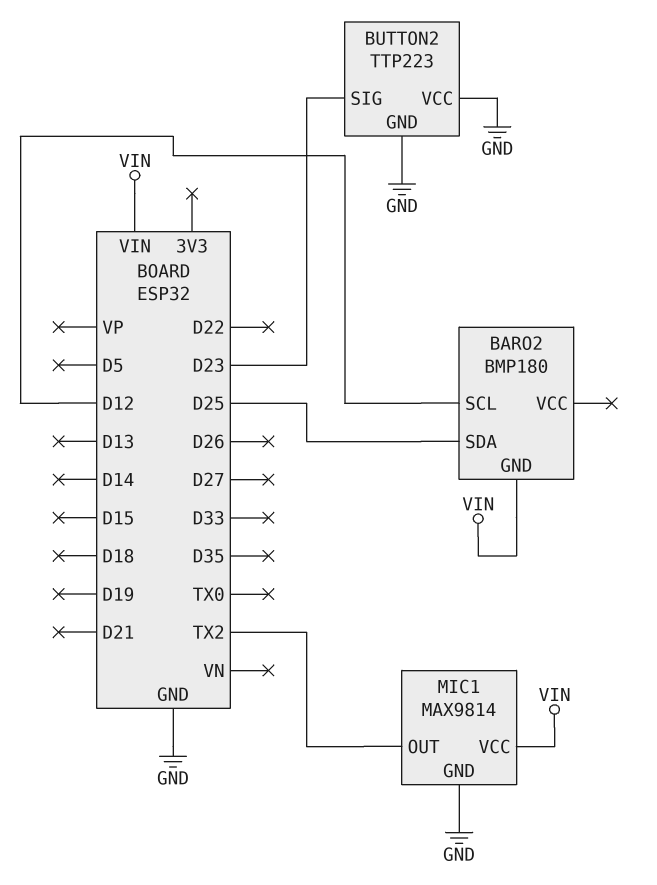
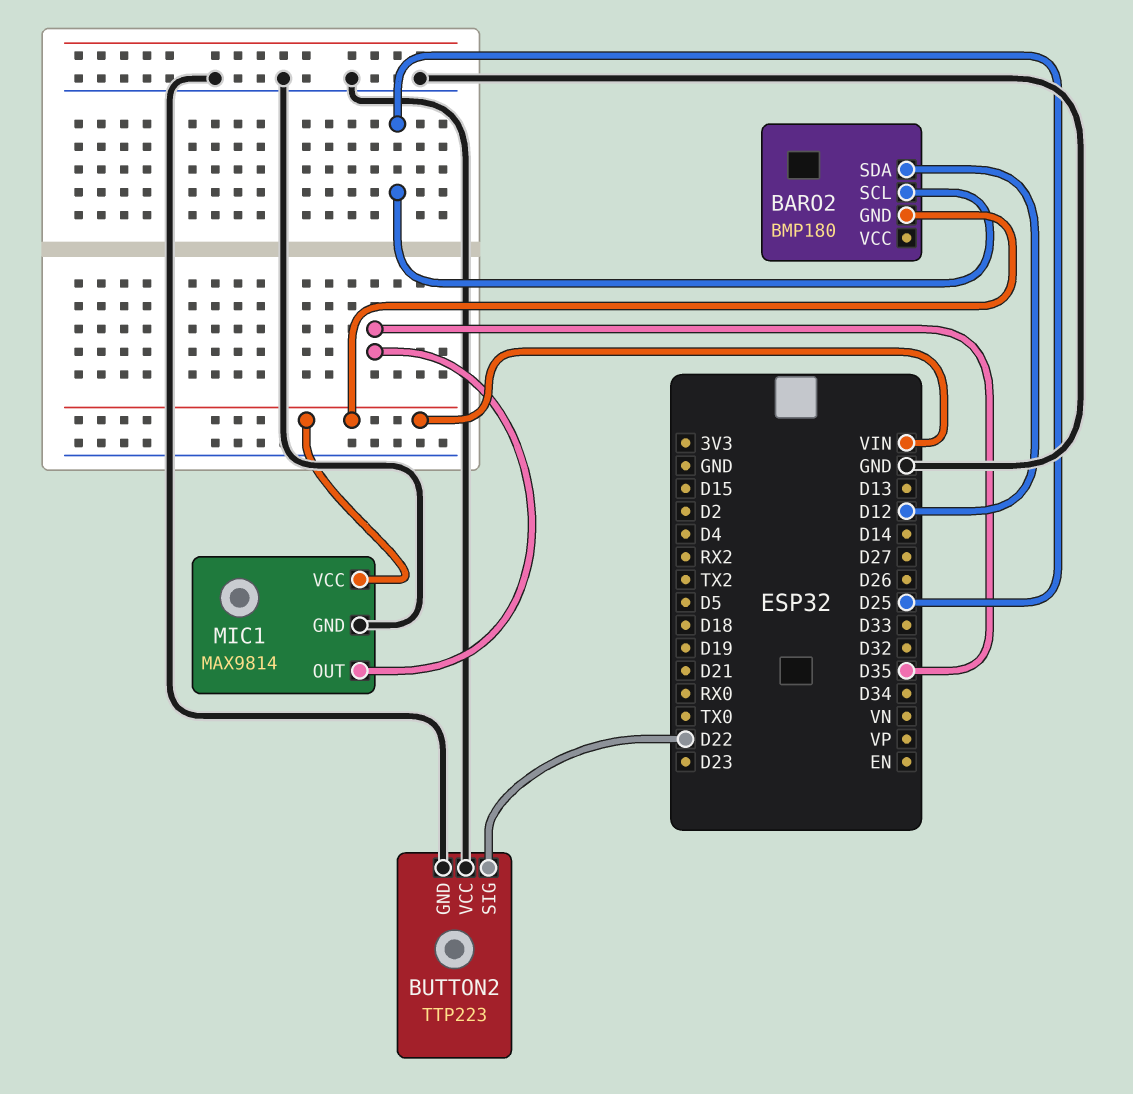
BARO2 pin SCL: D12 -> D25
BARO2 pin SDA: D25 -> D12
BUTTON2 pin SIG: D23 -> D22
MIC1 pin OUT: TX2 -> D35

